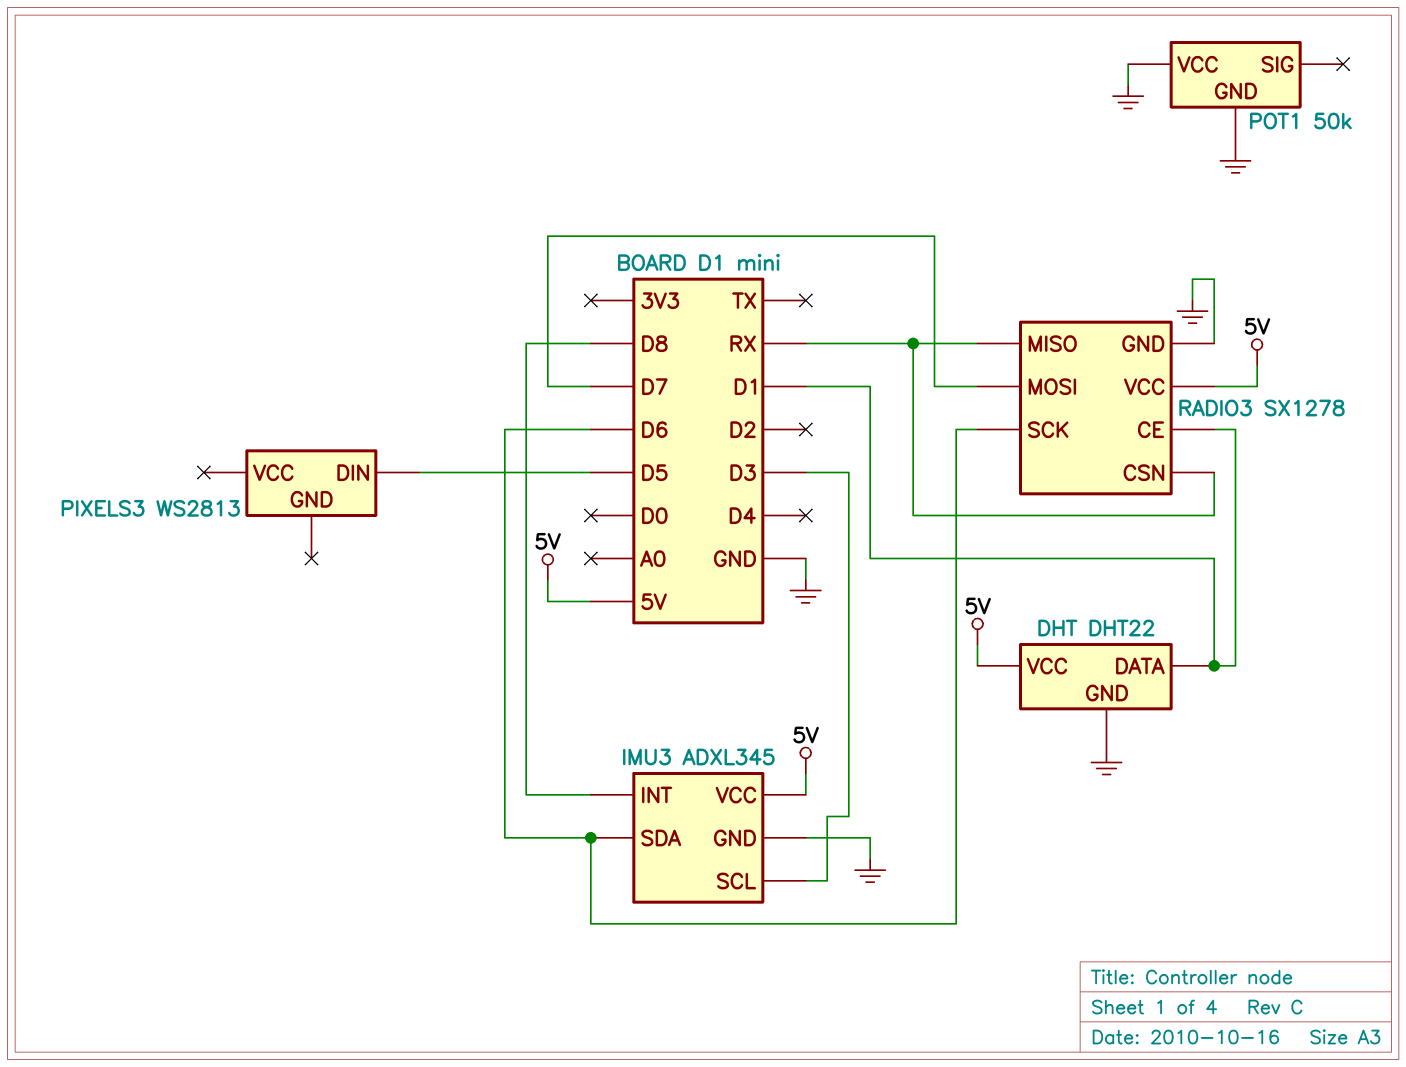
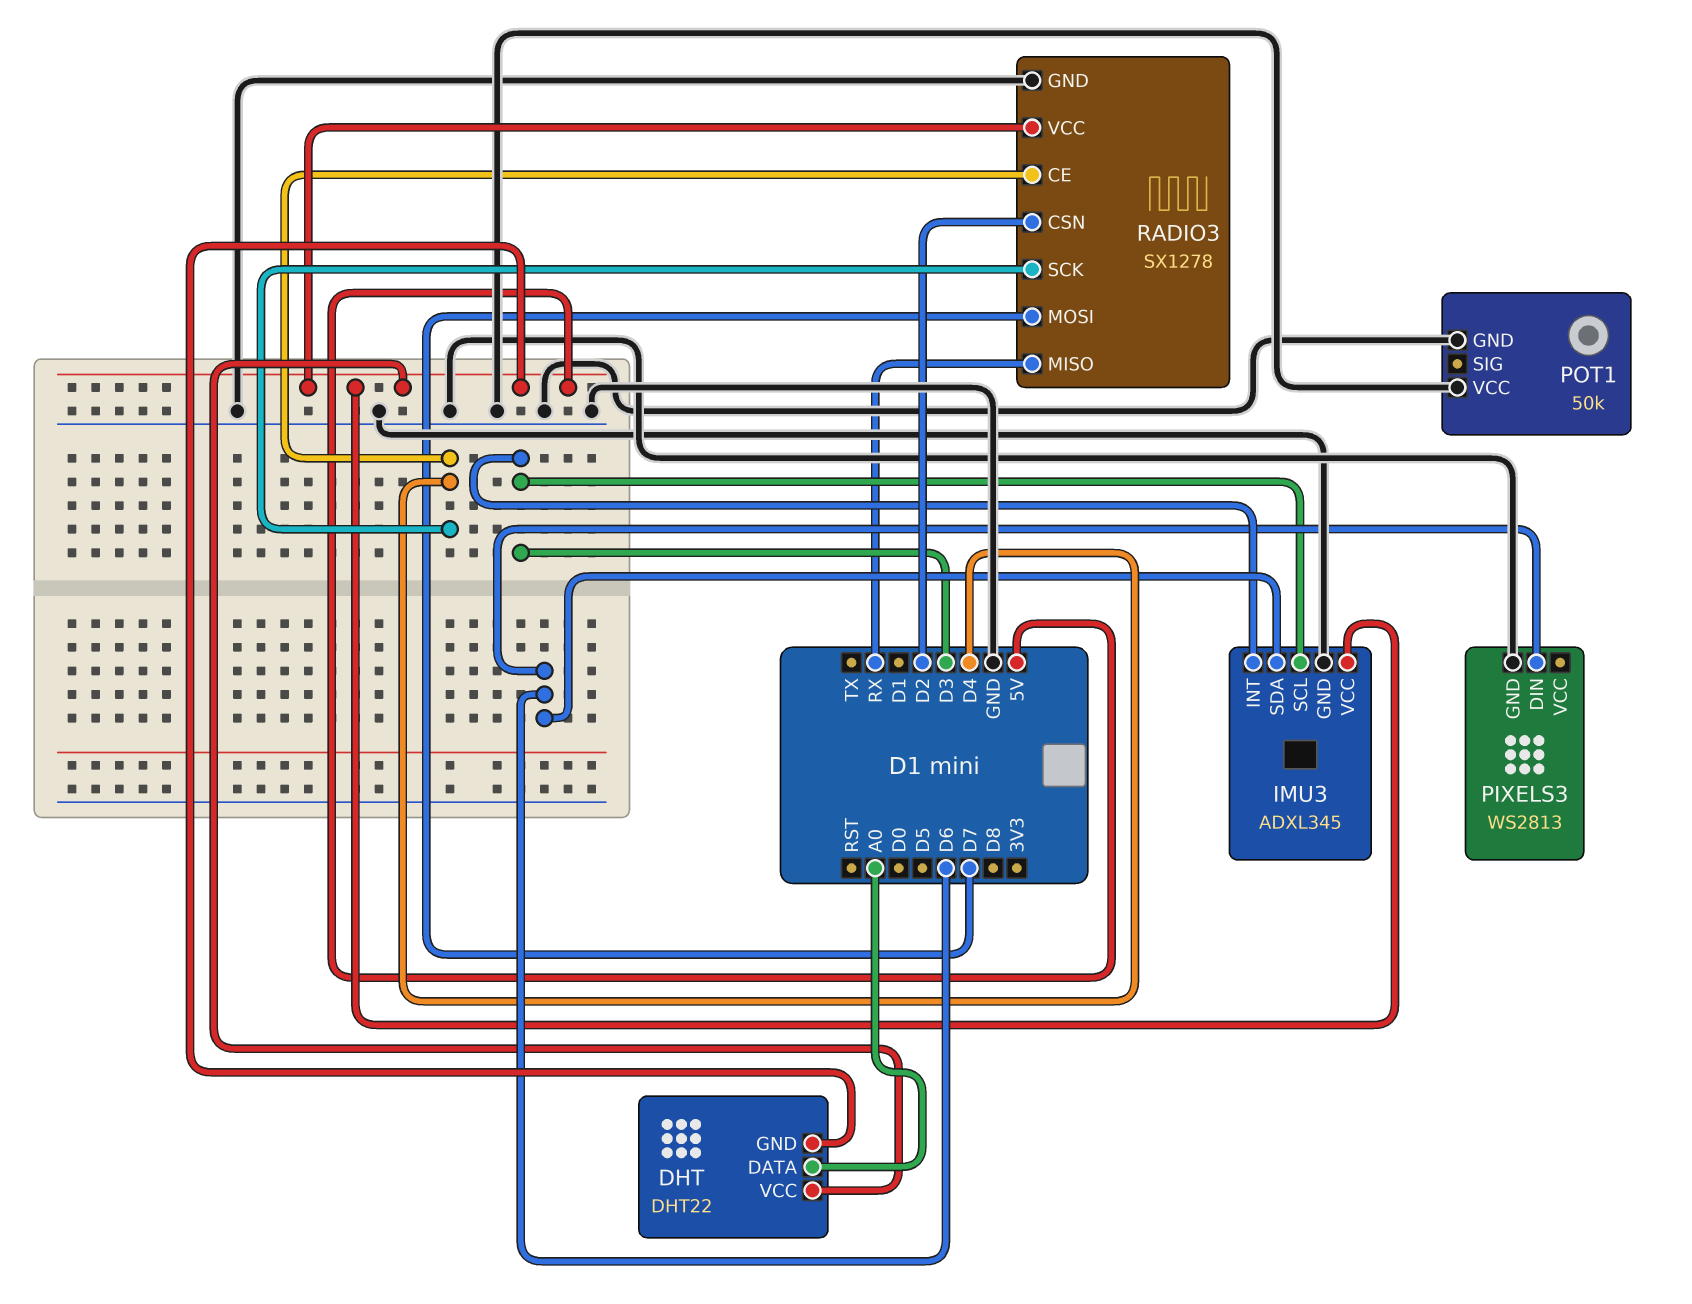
DHT pin DATA: D1 -> A0
DHT pin GND: GND -> 5V
IMU3 pin INT: D8 -> D3
PIXELS3 pin DIN: D5 -> D6
PIXELS3 pin GND: none -> GND
RADIO3 pin CE: D1 -> D4
RADIO3 pin CSN: RX -> D2
RADIO3 pin SCK: D6 -> D4

